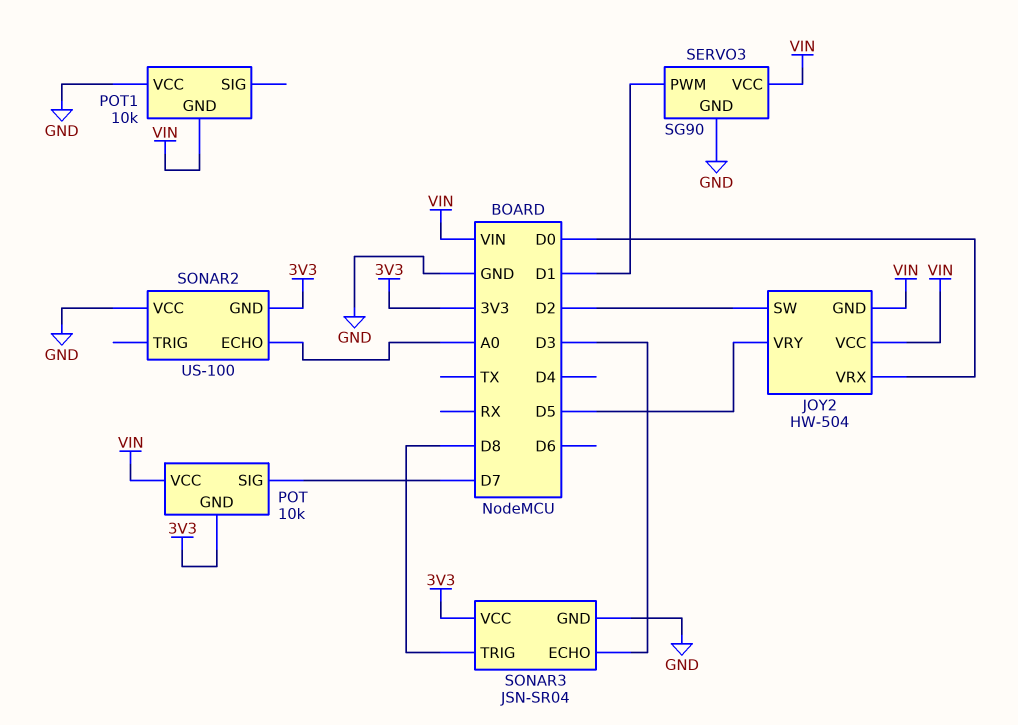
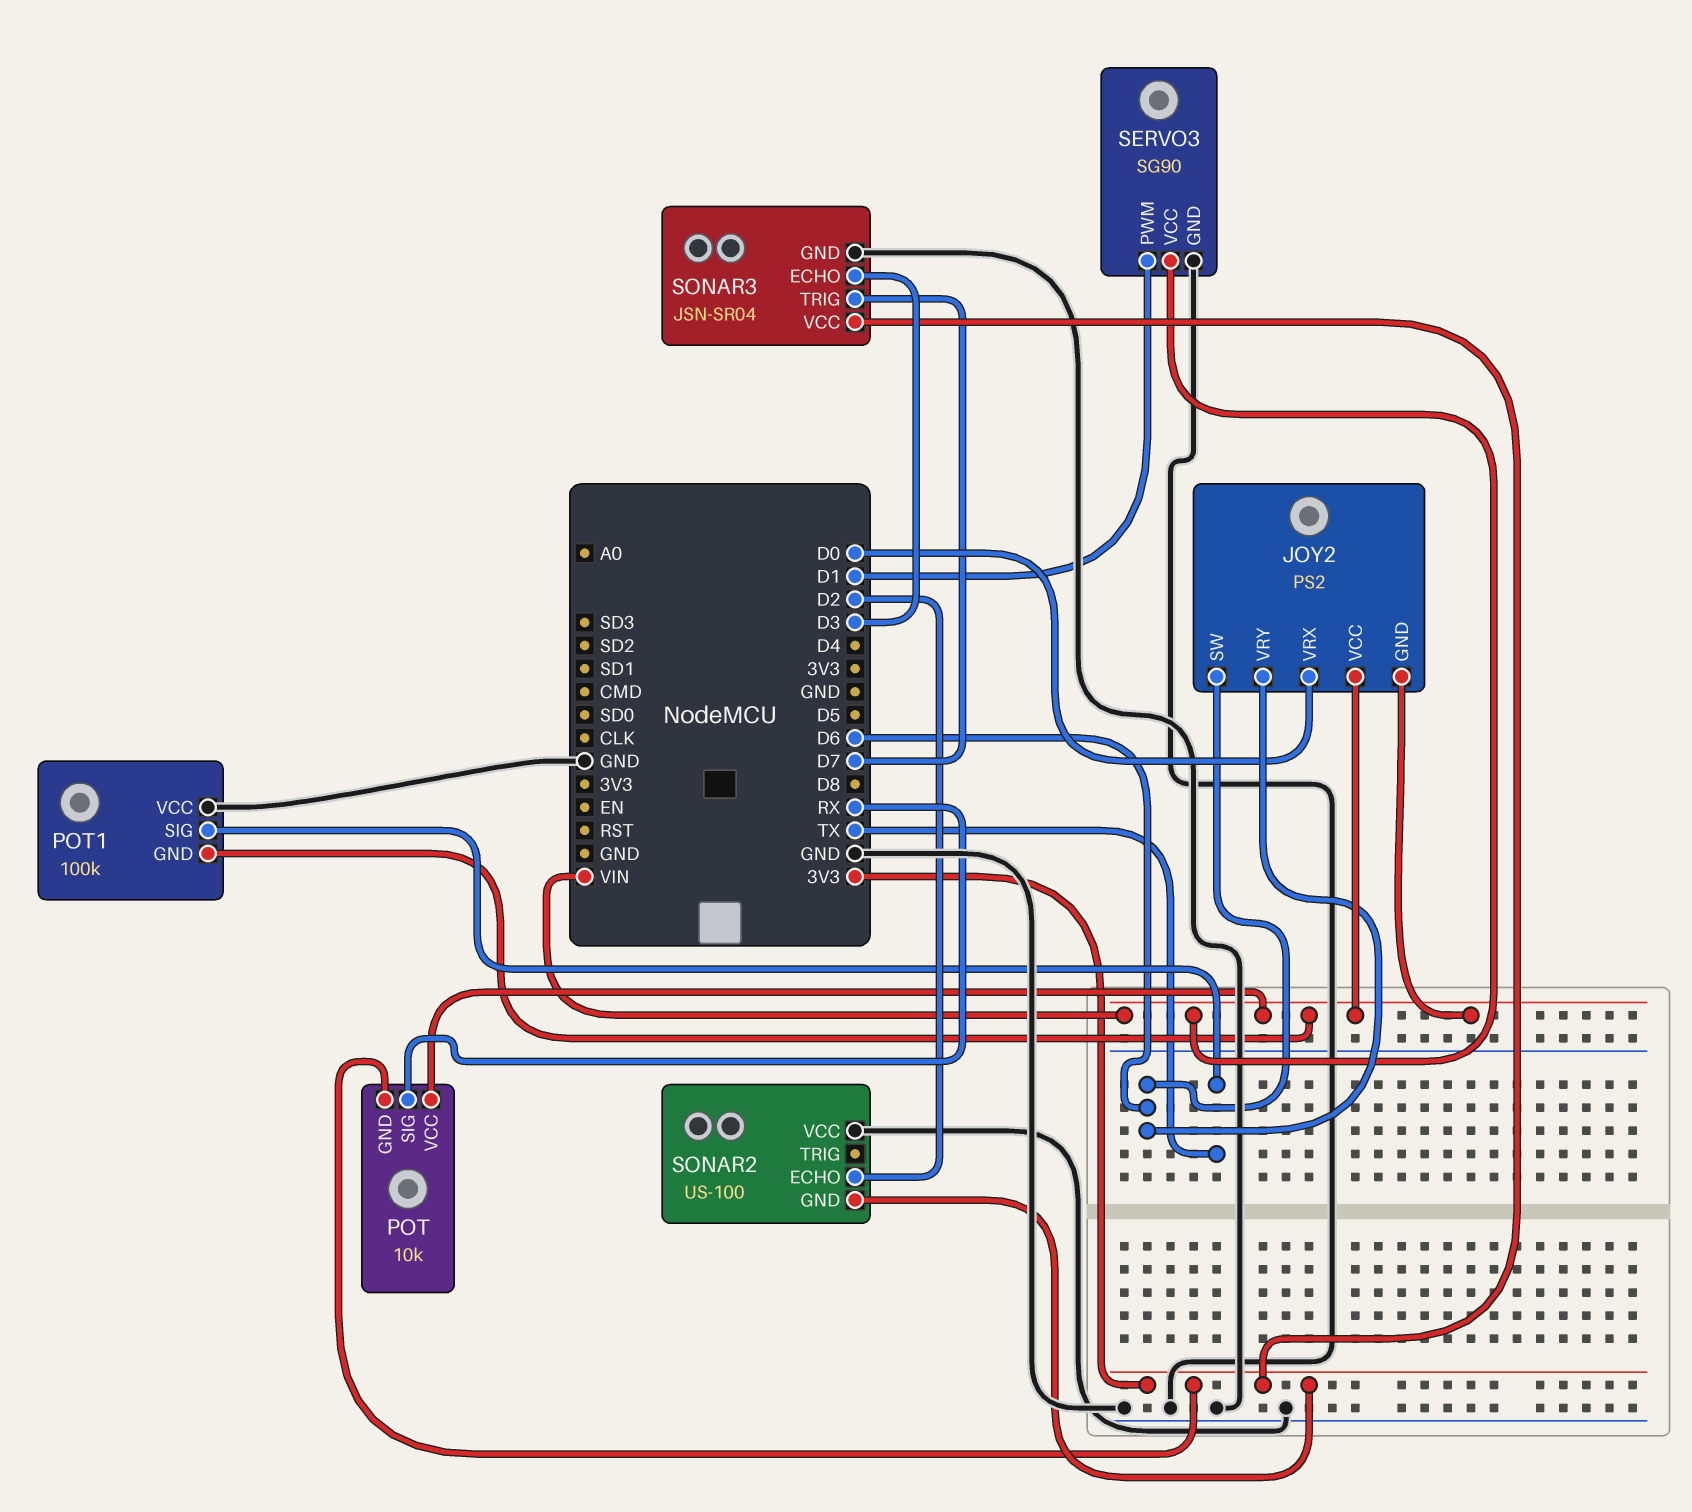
JOY2: HW-504 -> PS2
JOY2 pin SW: D2 -> D6
JOY2 pin VRY: D5 -> D6
POT pin SIG: D7 -> RX
POT1: 10k -> 100k
POT1 pin SIG: none -> TX
SONAR2 pin ECHO: A0 -> D2
SONAR3 pin TRIG: D8 -> D7

